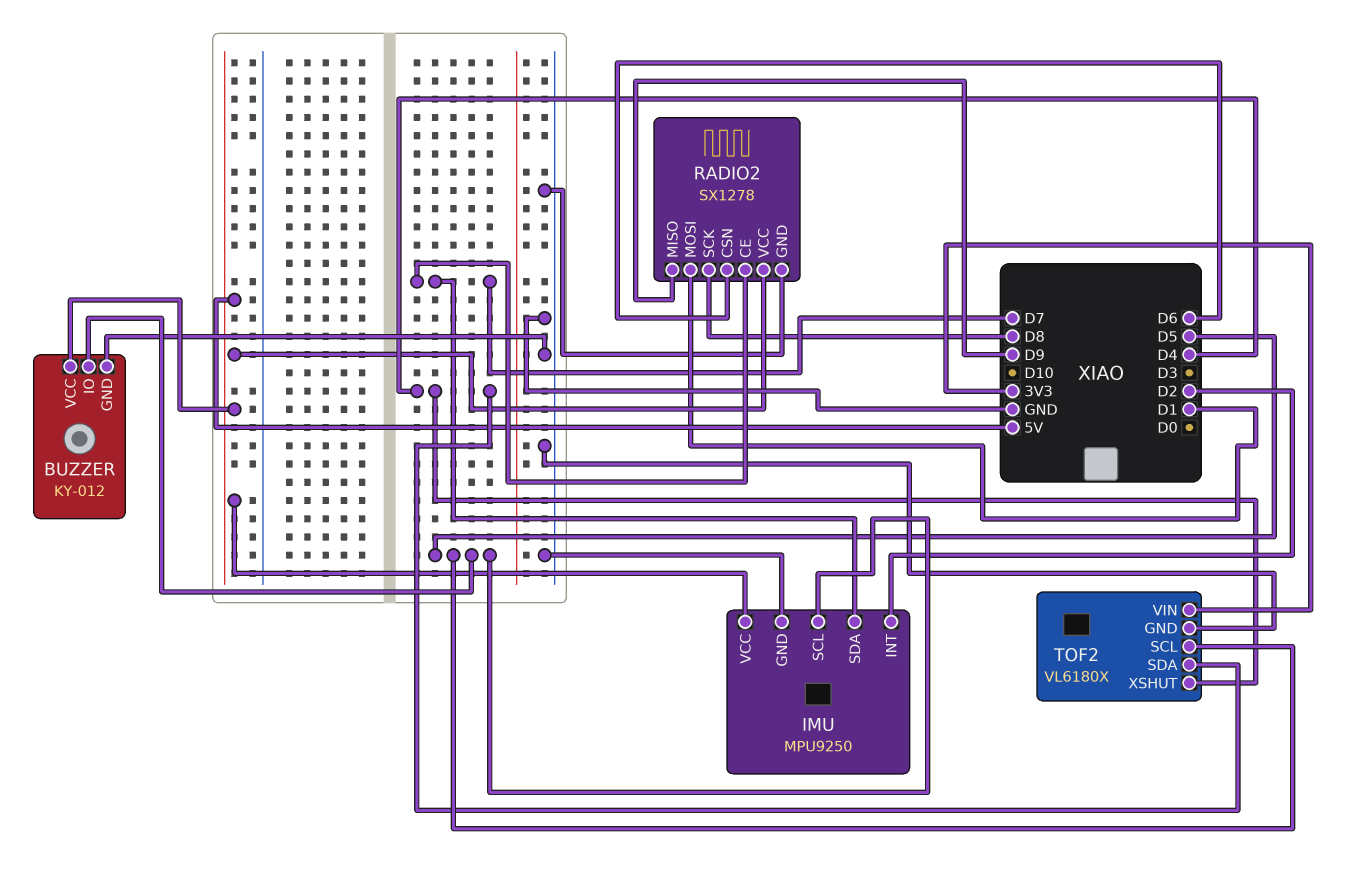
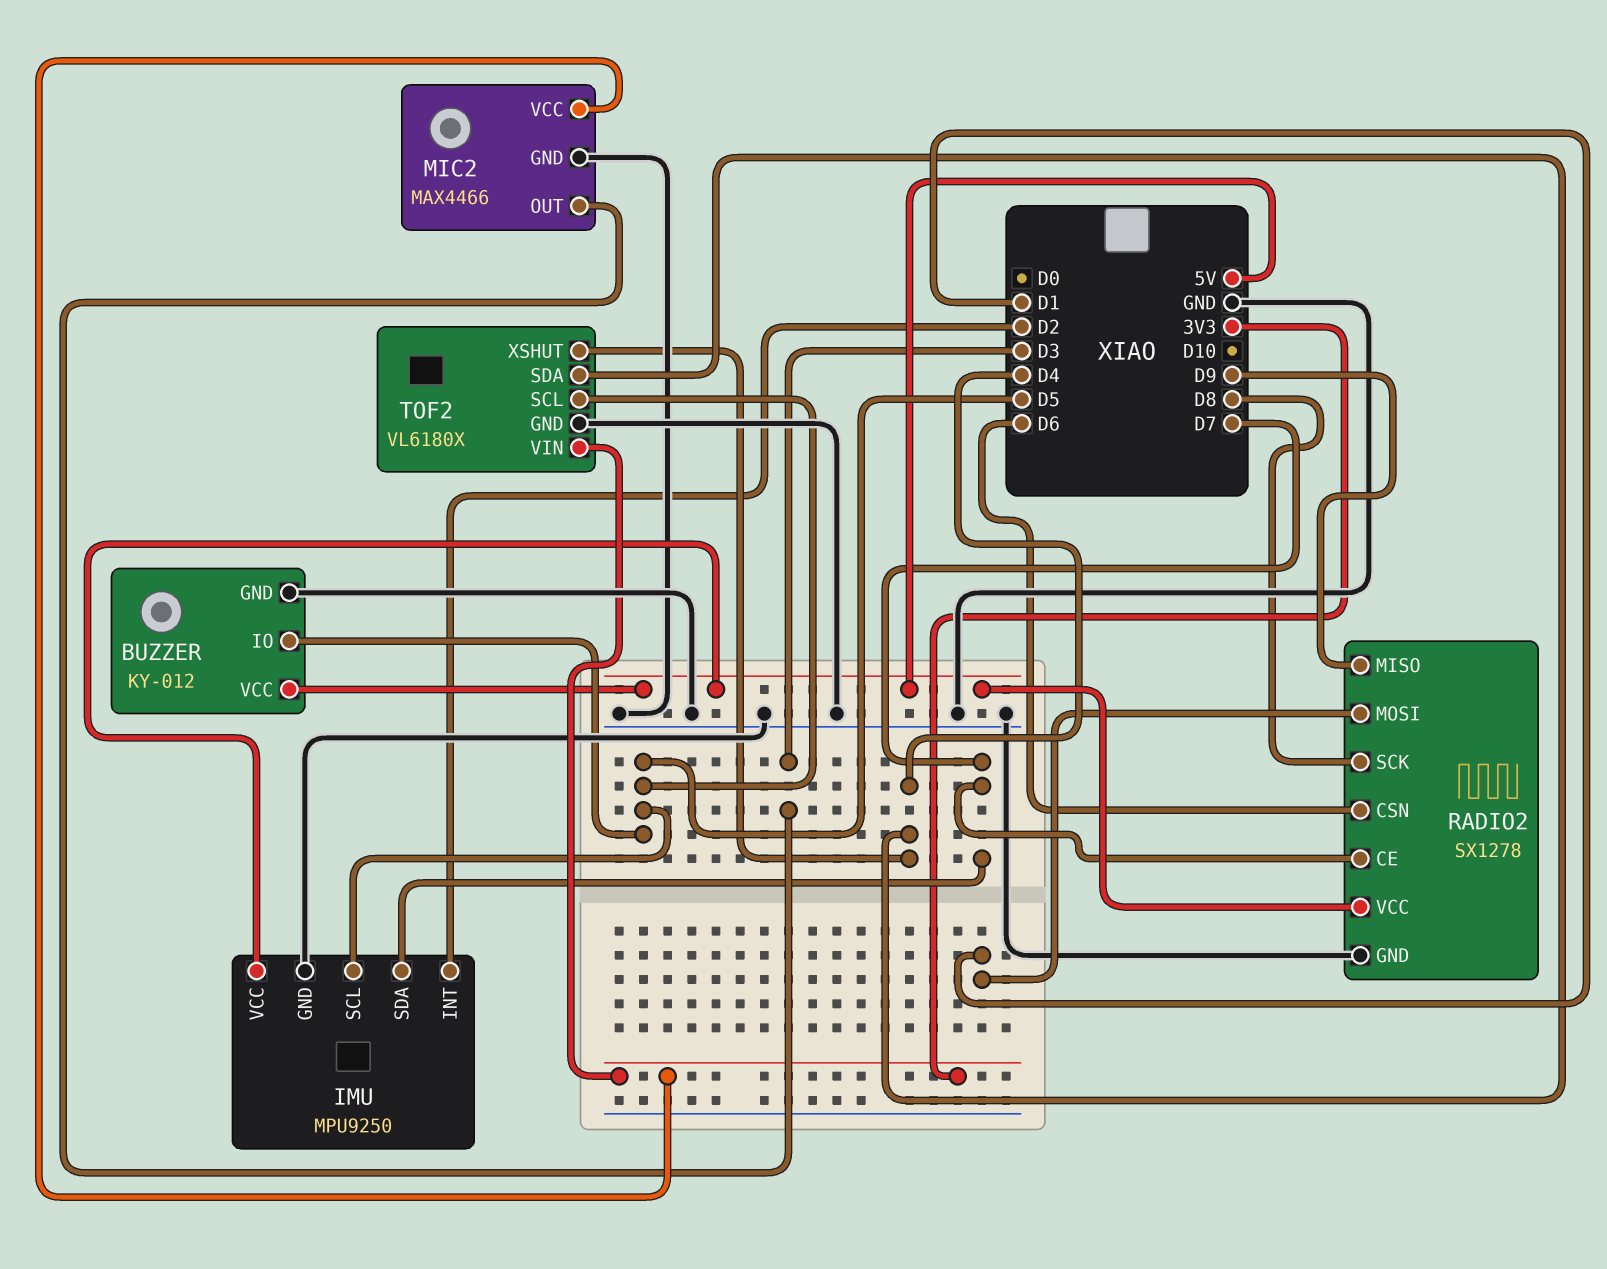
MIC2: none -> MAX4466
MIC2 pin GND: none -> GND
MIC2 pin OUT: none -> D3
MIC2 pin VCC: none -> 3V3

